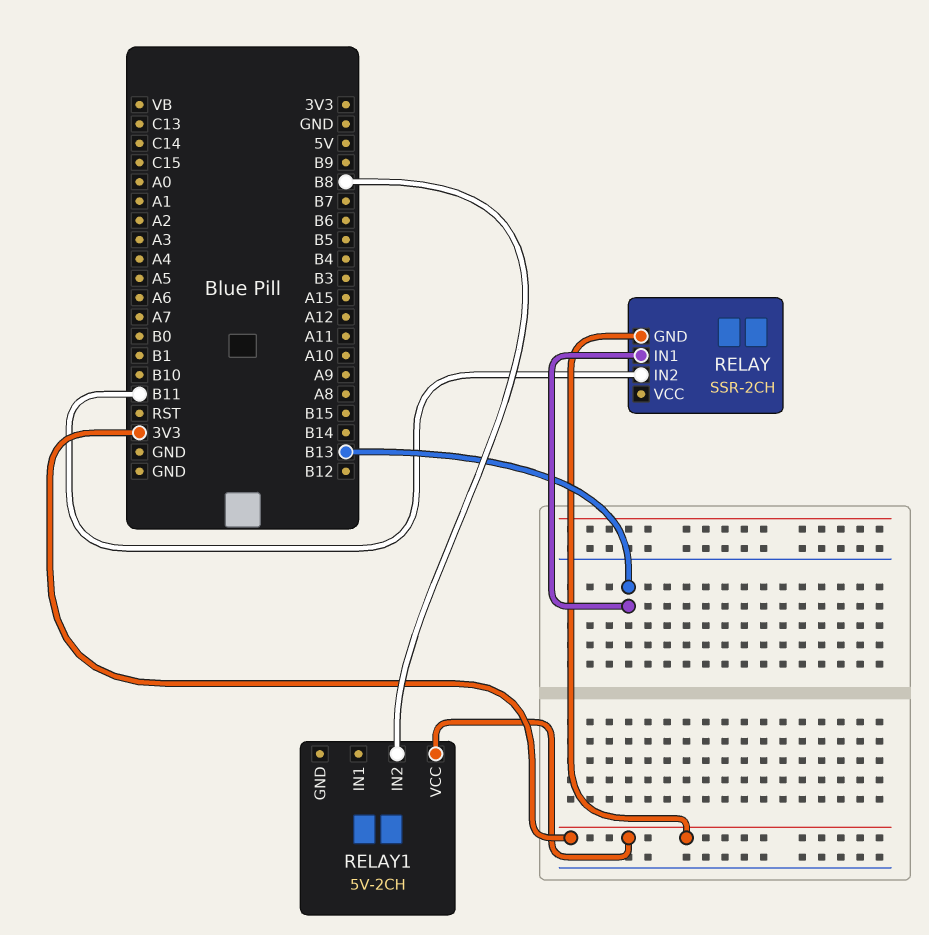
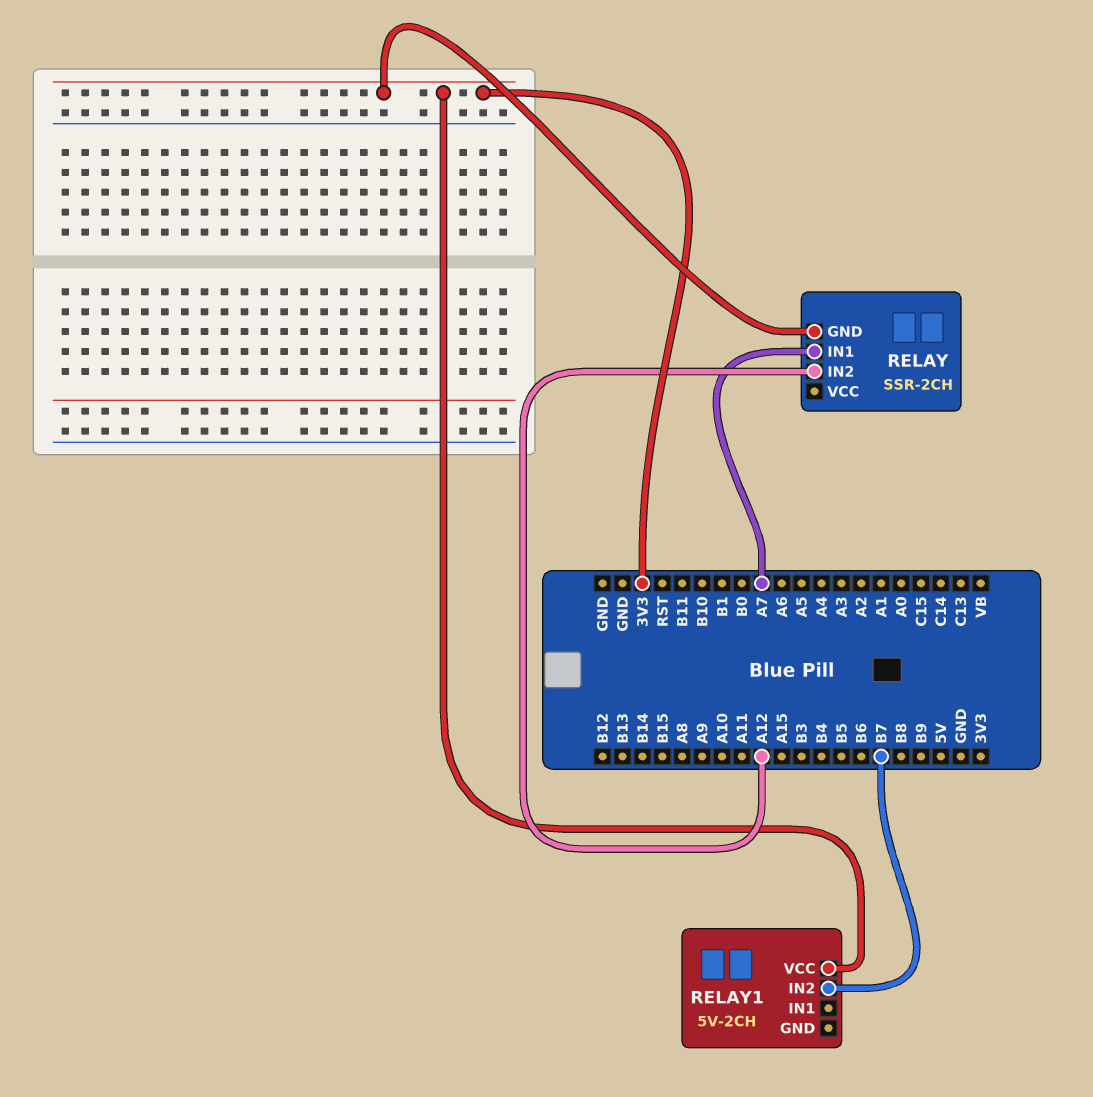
RELAY pin IN1: B13 -> A7
RELAY pin IN2: B11 -> A12
RELAY1 pin IN2: B8 -> B7

